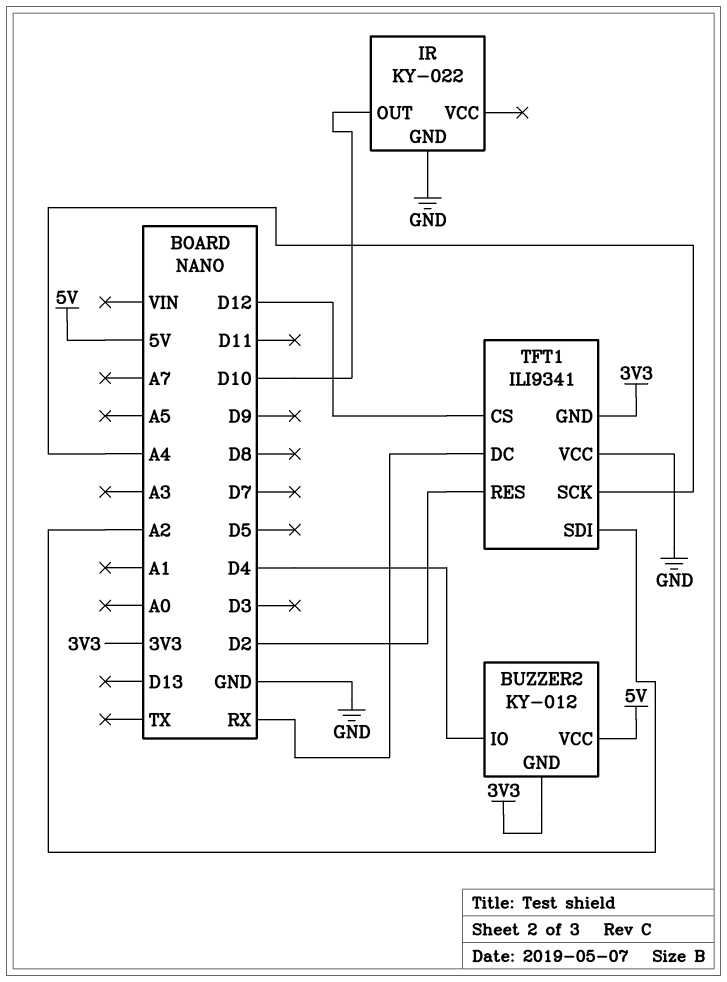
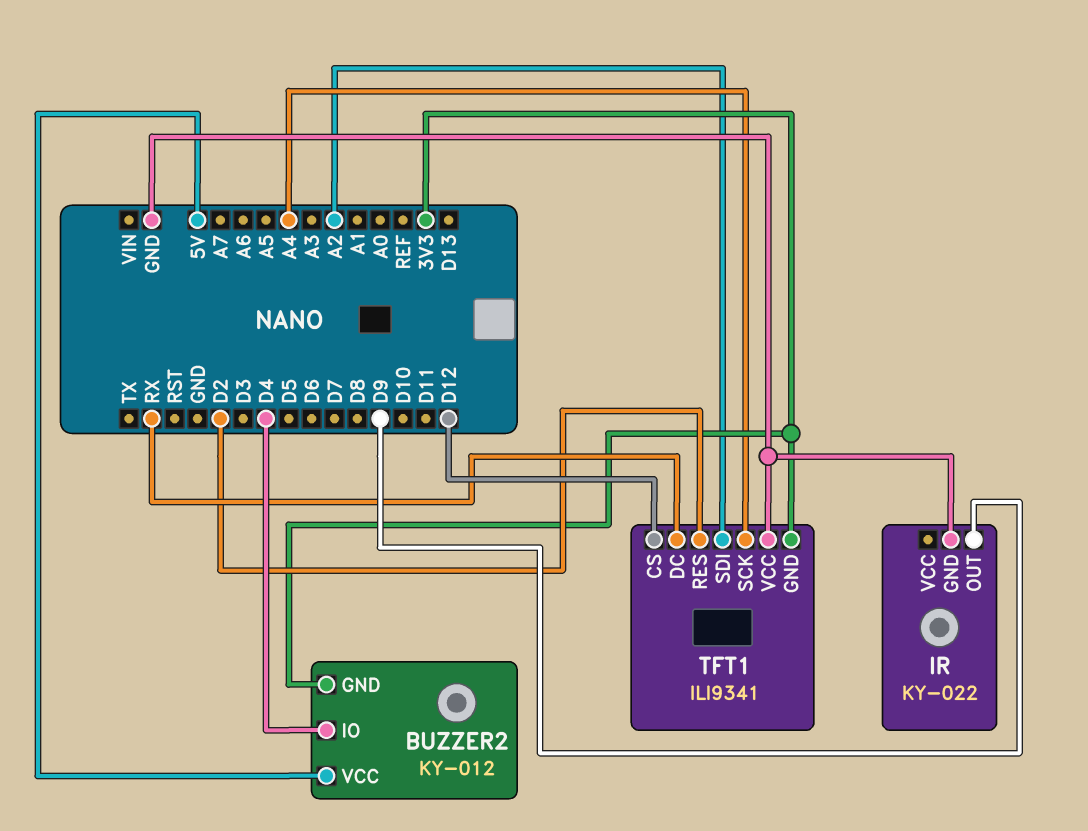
IR pin OUT: D10 -> D9

